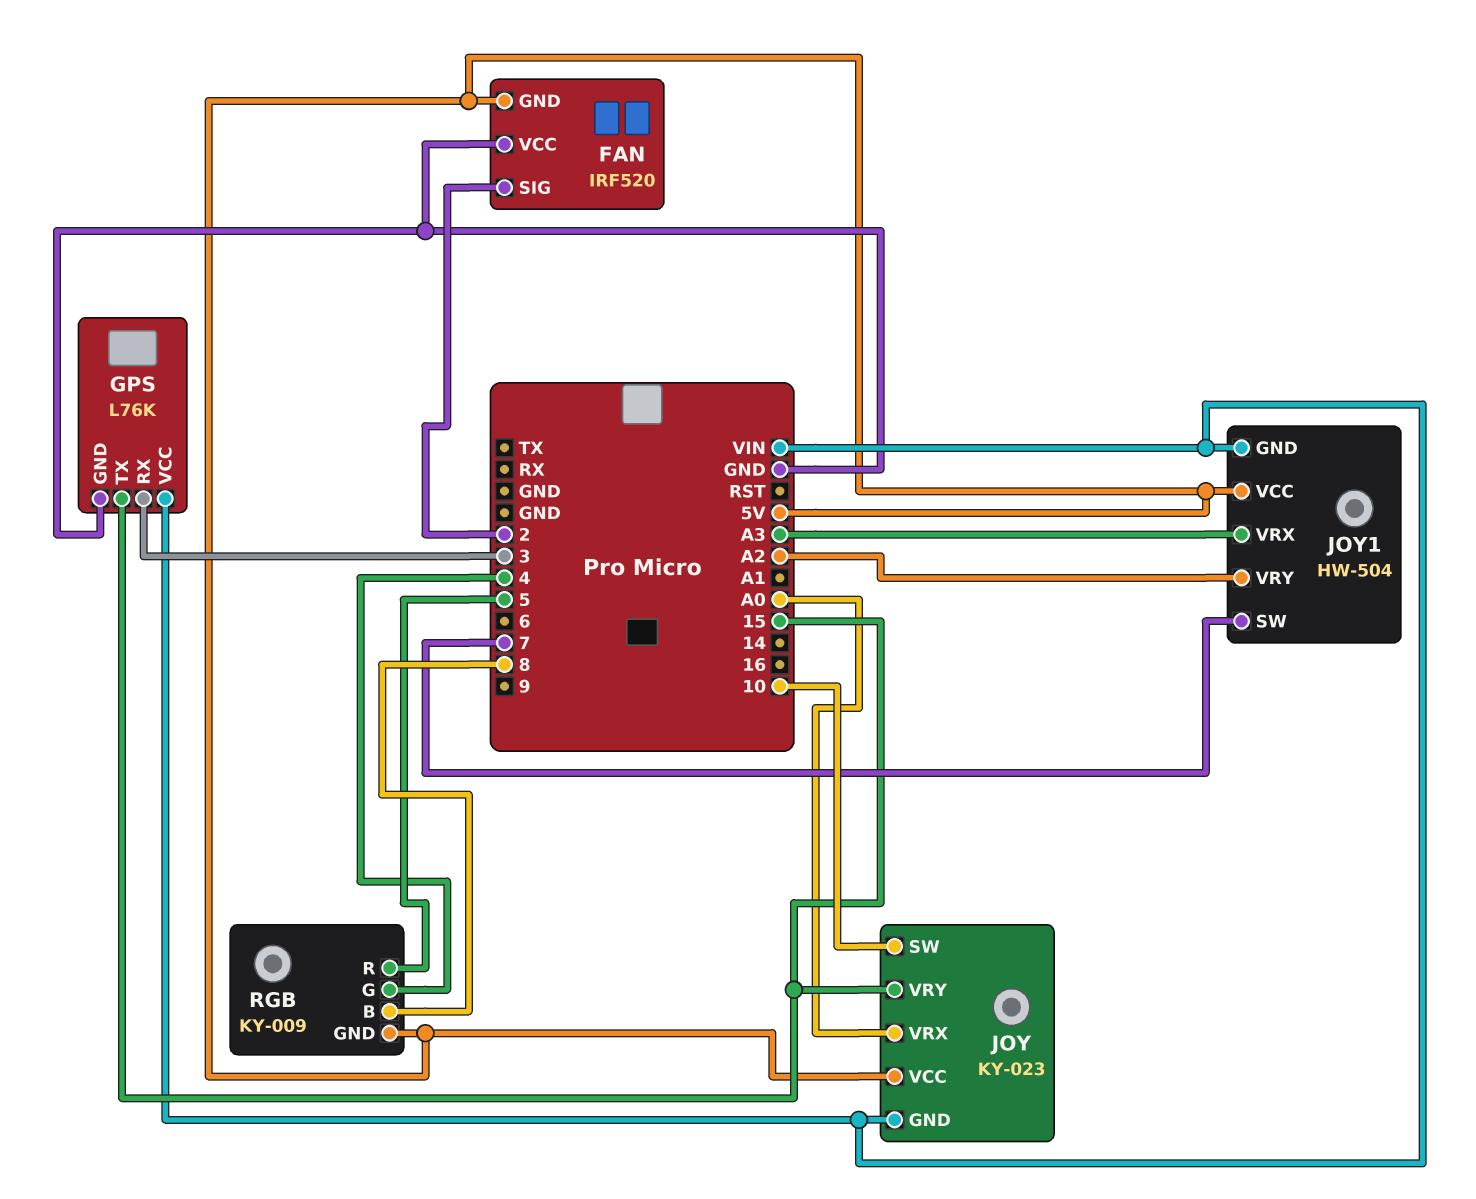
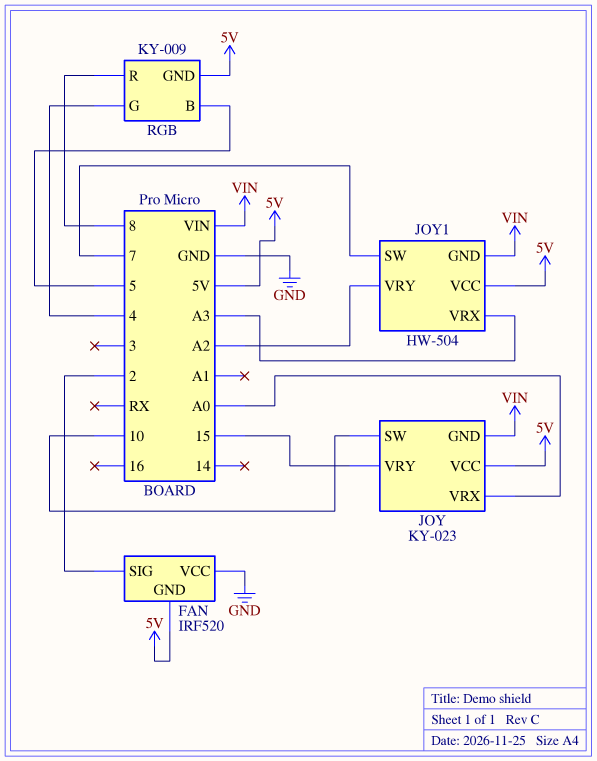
GPS: L76K -> none
GPS pin GND: GND -> none
GPS pin RX: 3 -> none
GPS pin TX: 15 -> none
GPS pin VCC: VIN -> none
RGB pin B: 8 -> 5
RGB pin R: 5 -> 8

